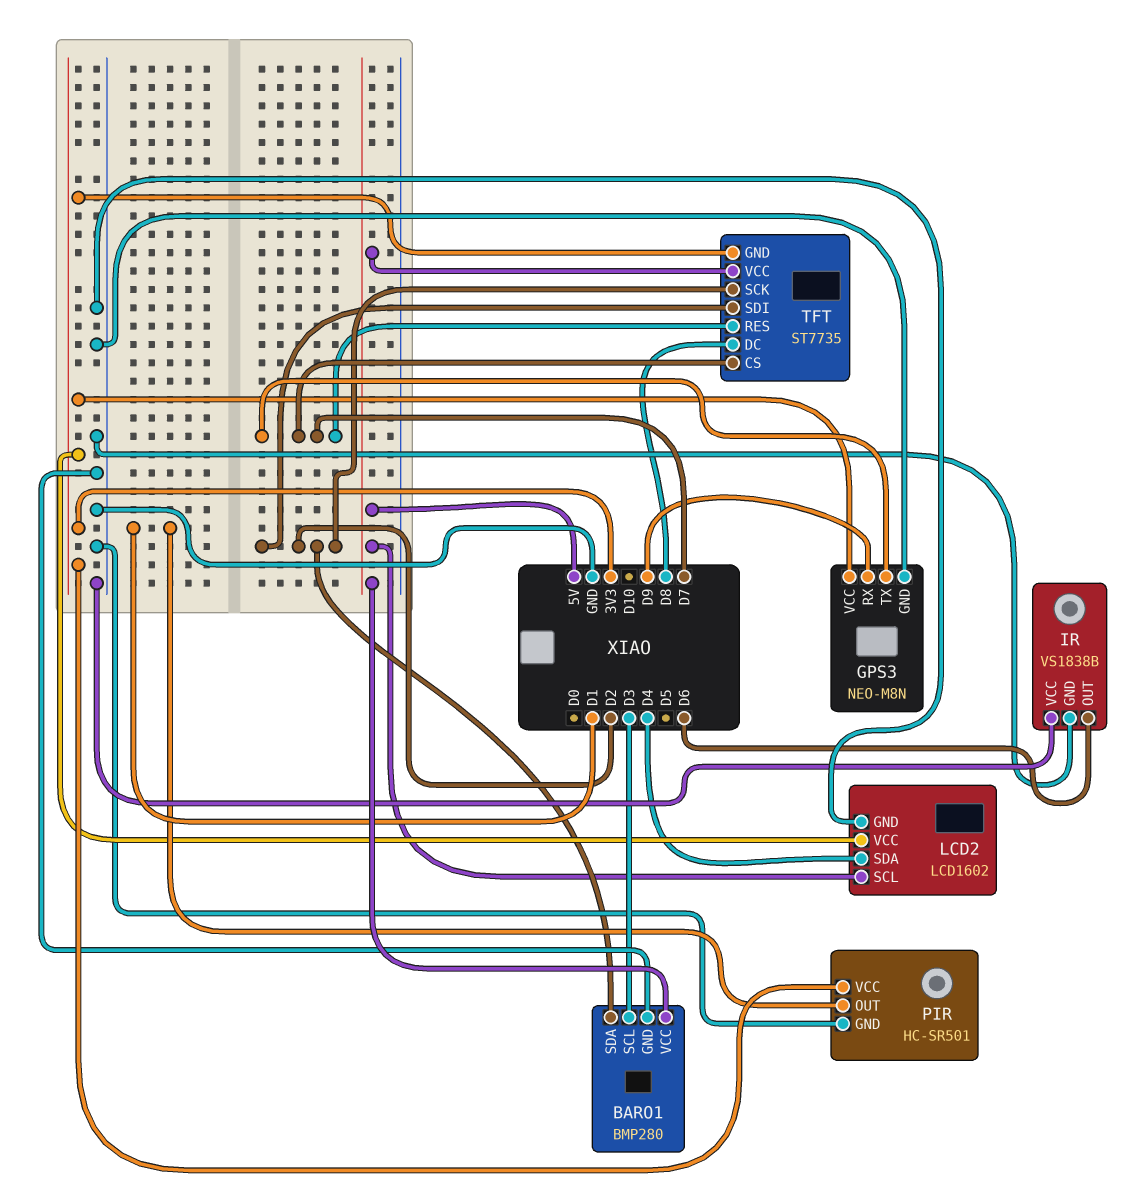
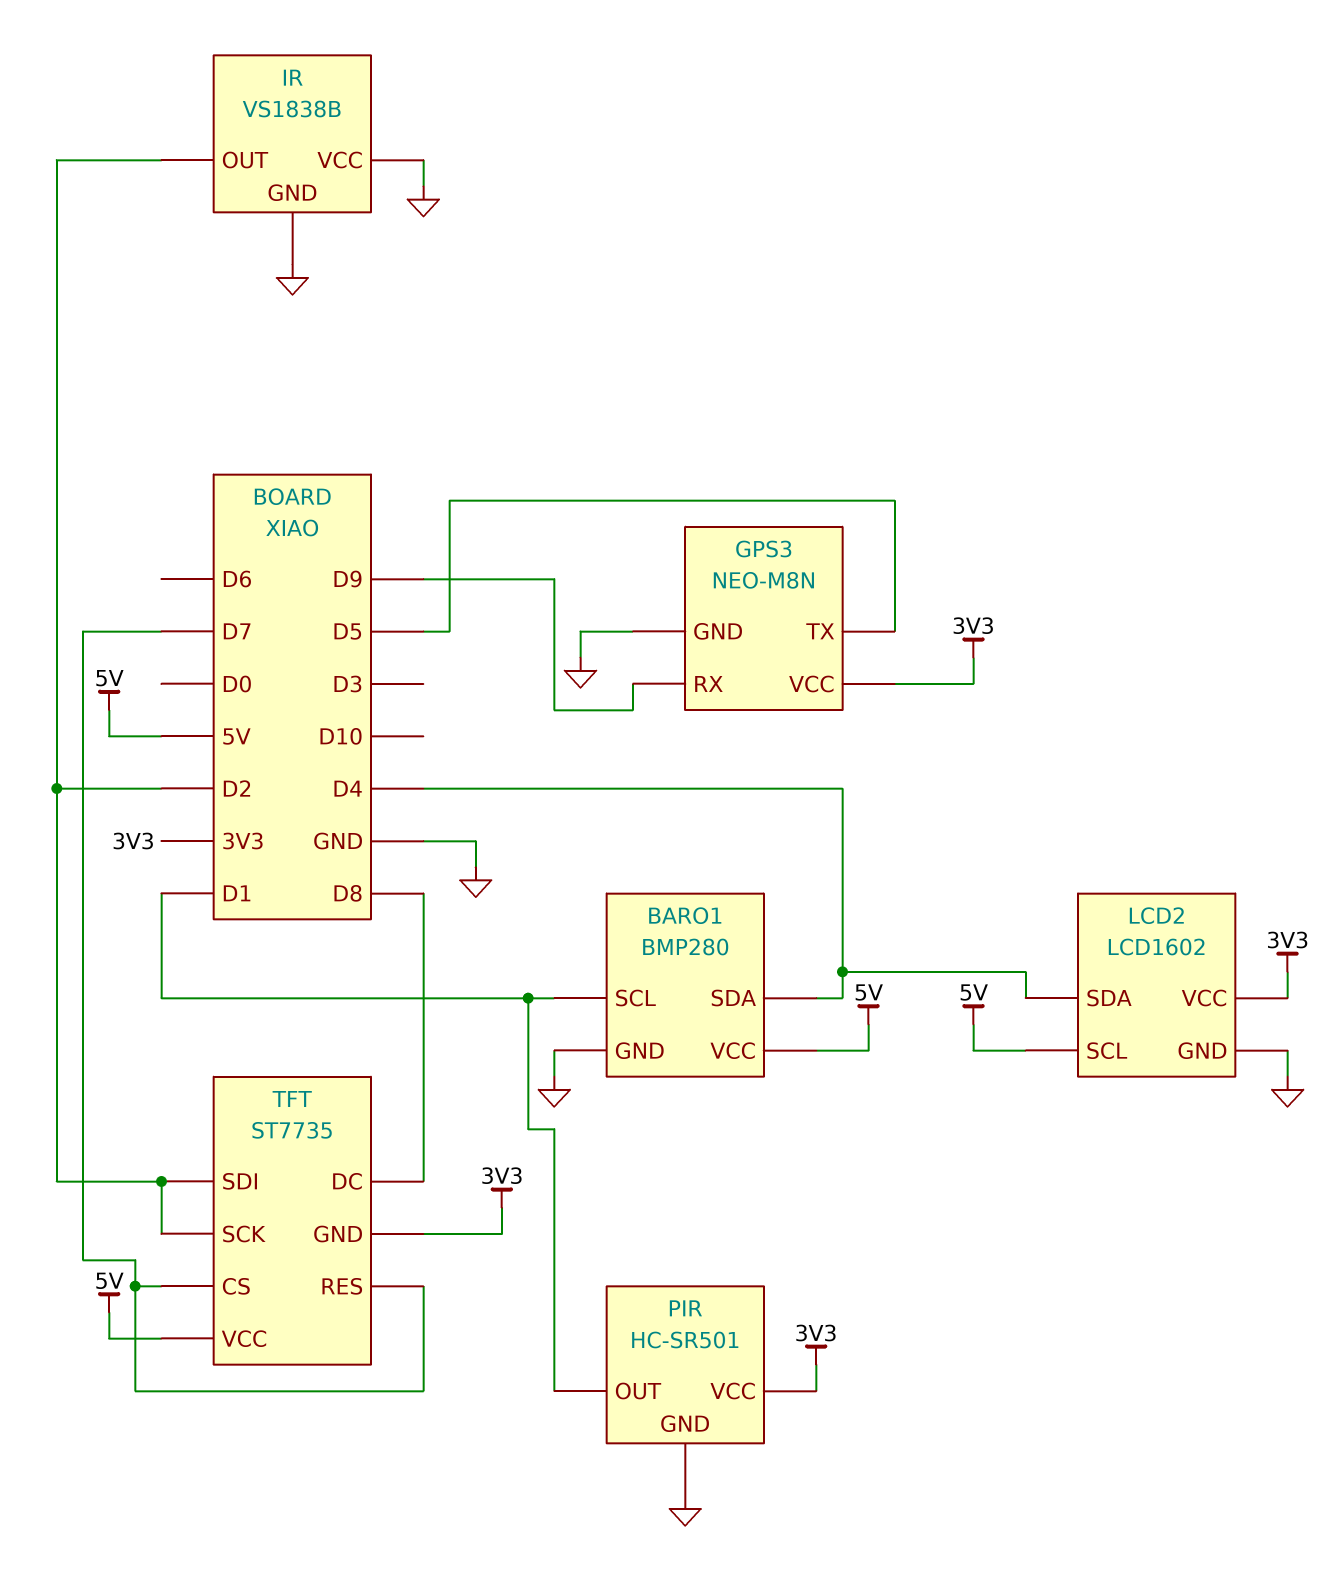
BARO1 pin SCL: D3 -> D1
BARO1 pin SDA: D2 -> D4
GPS3 pin TX: D7 -> D5
IR pin OUT: D6 -> D2

